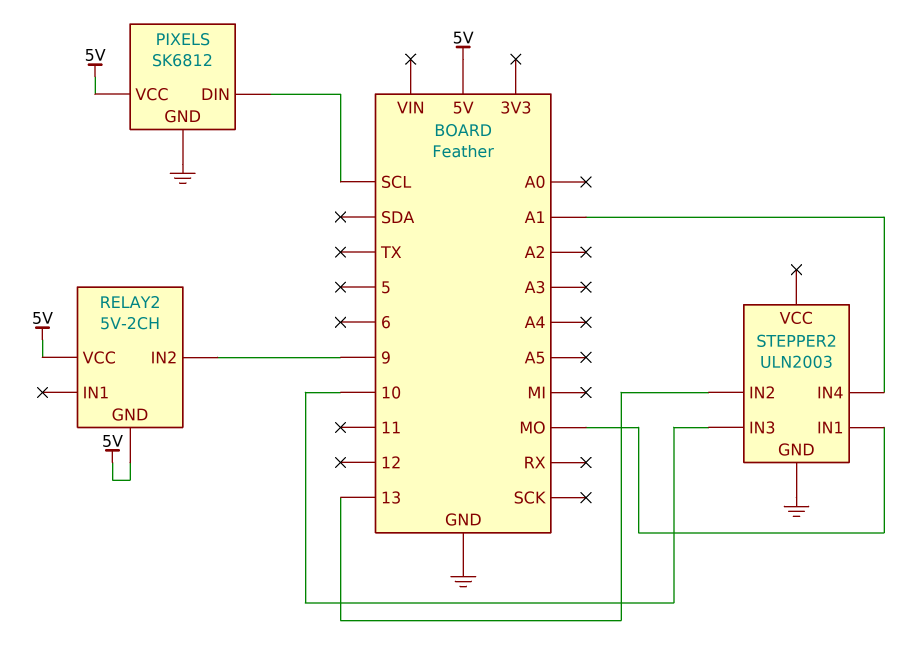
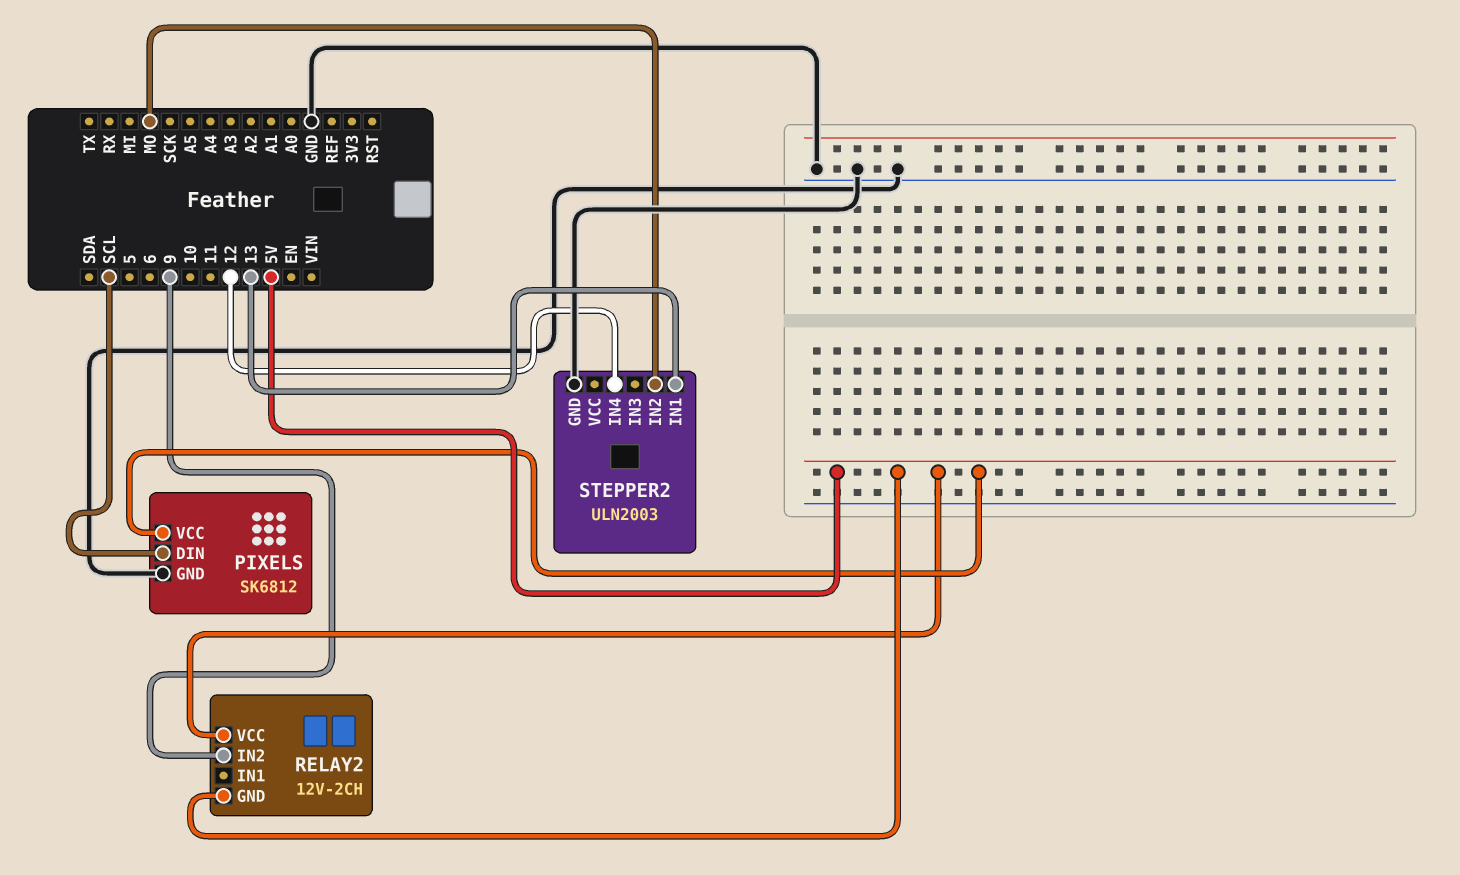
RELAY2: 5V-2CH -> 12V-2CH
STEPPER2 pin IN1: MO -> 13
STEPPER2 pin IN2: 13 -> MO
STEPPER2 pin IN3: 10 -> none
STEPPER2 pin IN4: A1 -> 12

